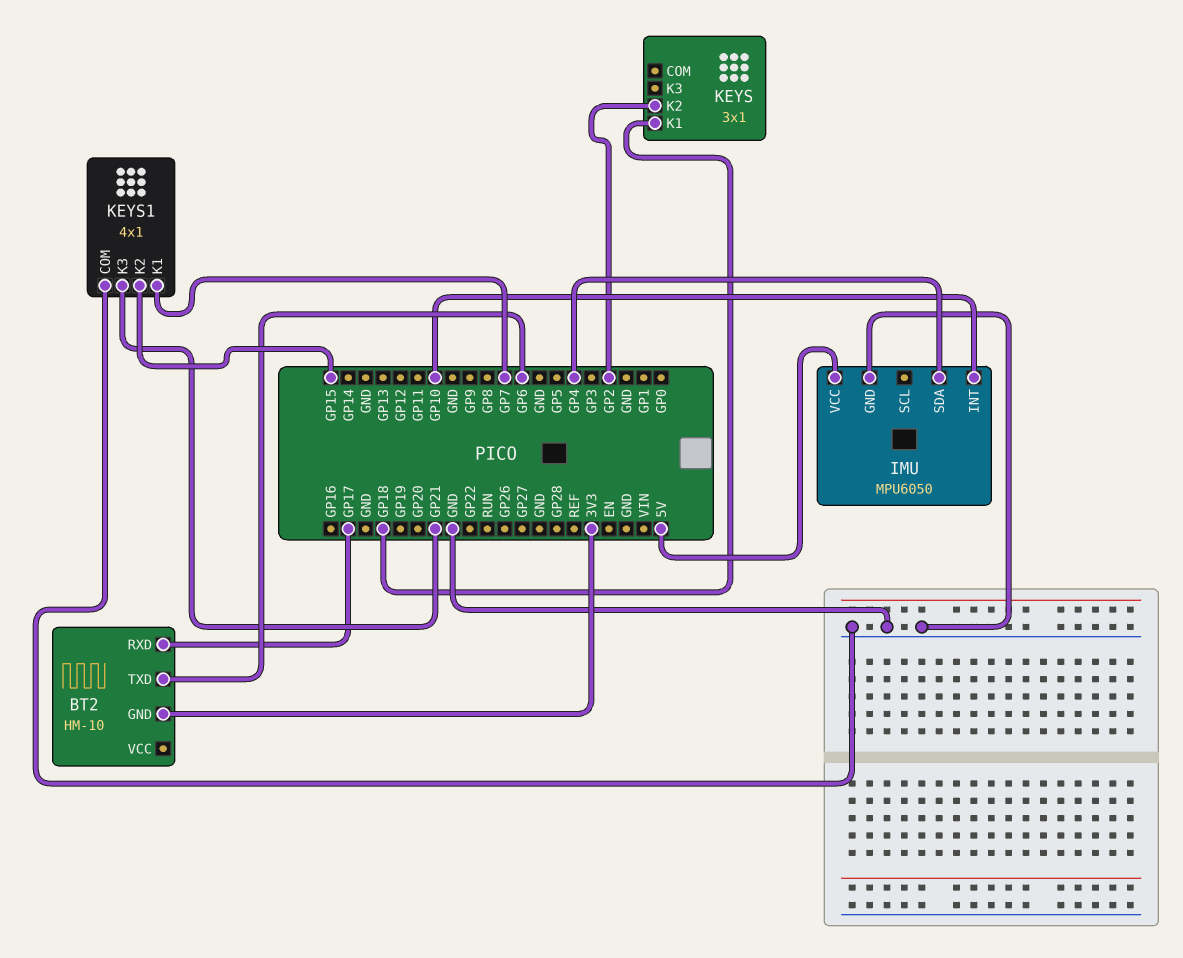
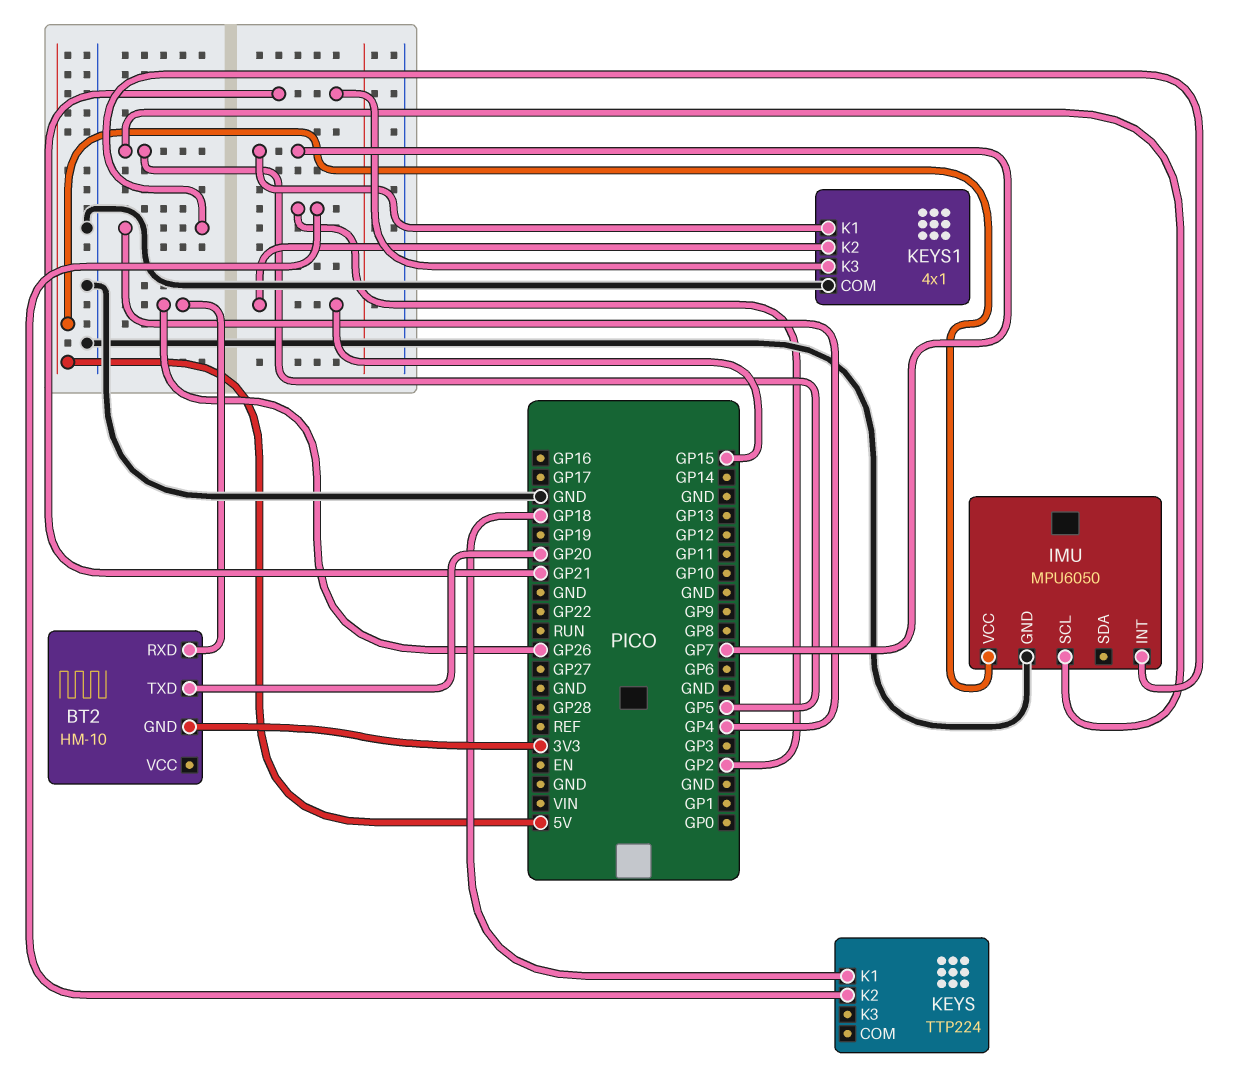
BT2 pin RXD: GP17 -> GP26
BT2 pin TXD: GP6 -> GP20
IMU pin INT: GP10 -> GP4
IMU pin SCL: none -> GP5
IMU pin SDA: GP4 -> none
KEYS: 3x1 -> TTP224

